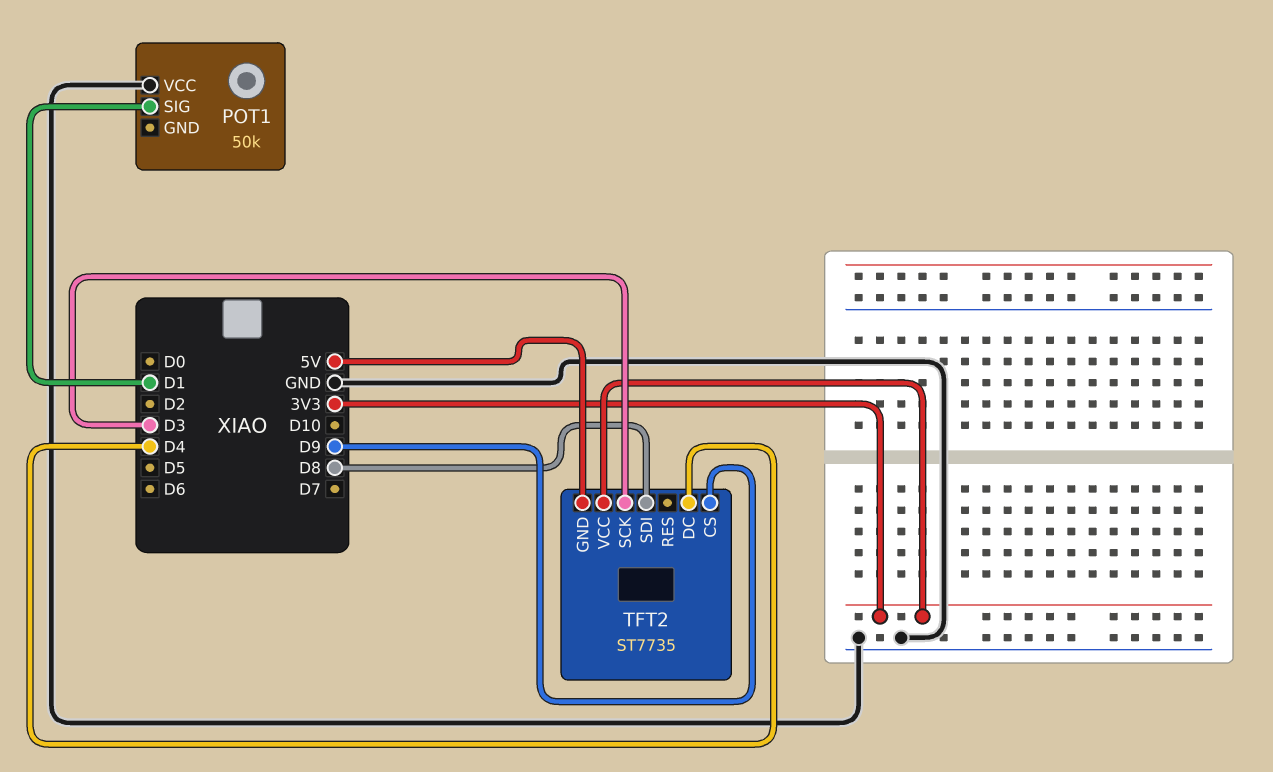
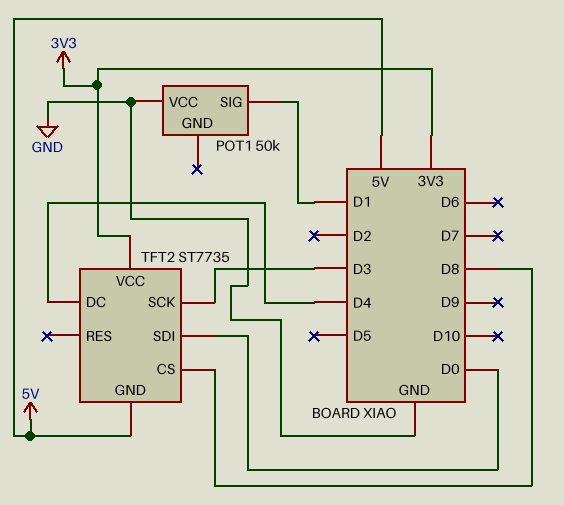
TFT2 pin CS: D9 -> D8
TFT2 pin SDI: D8 -> D0

